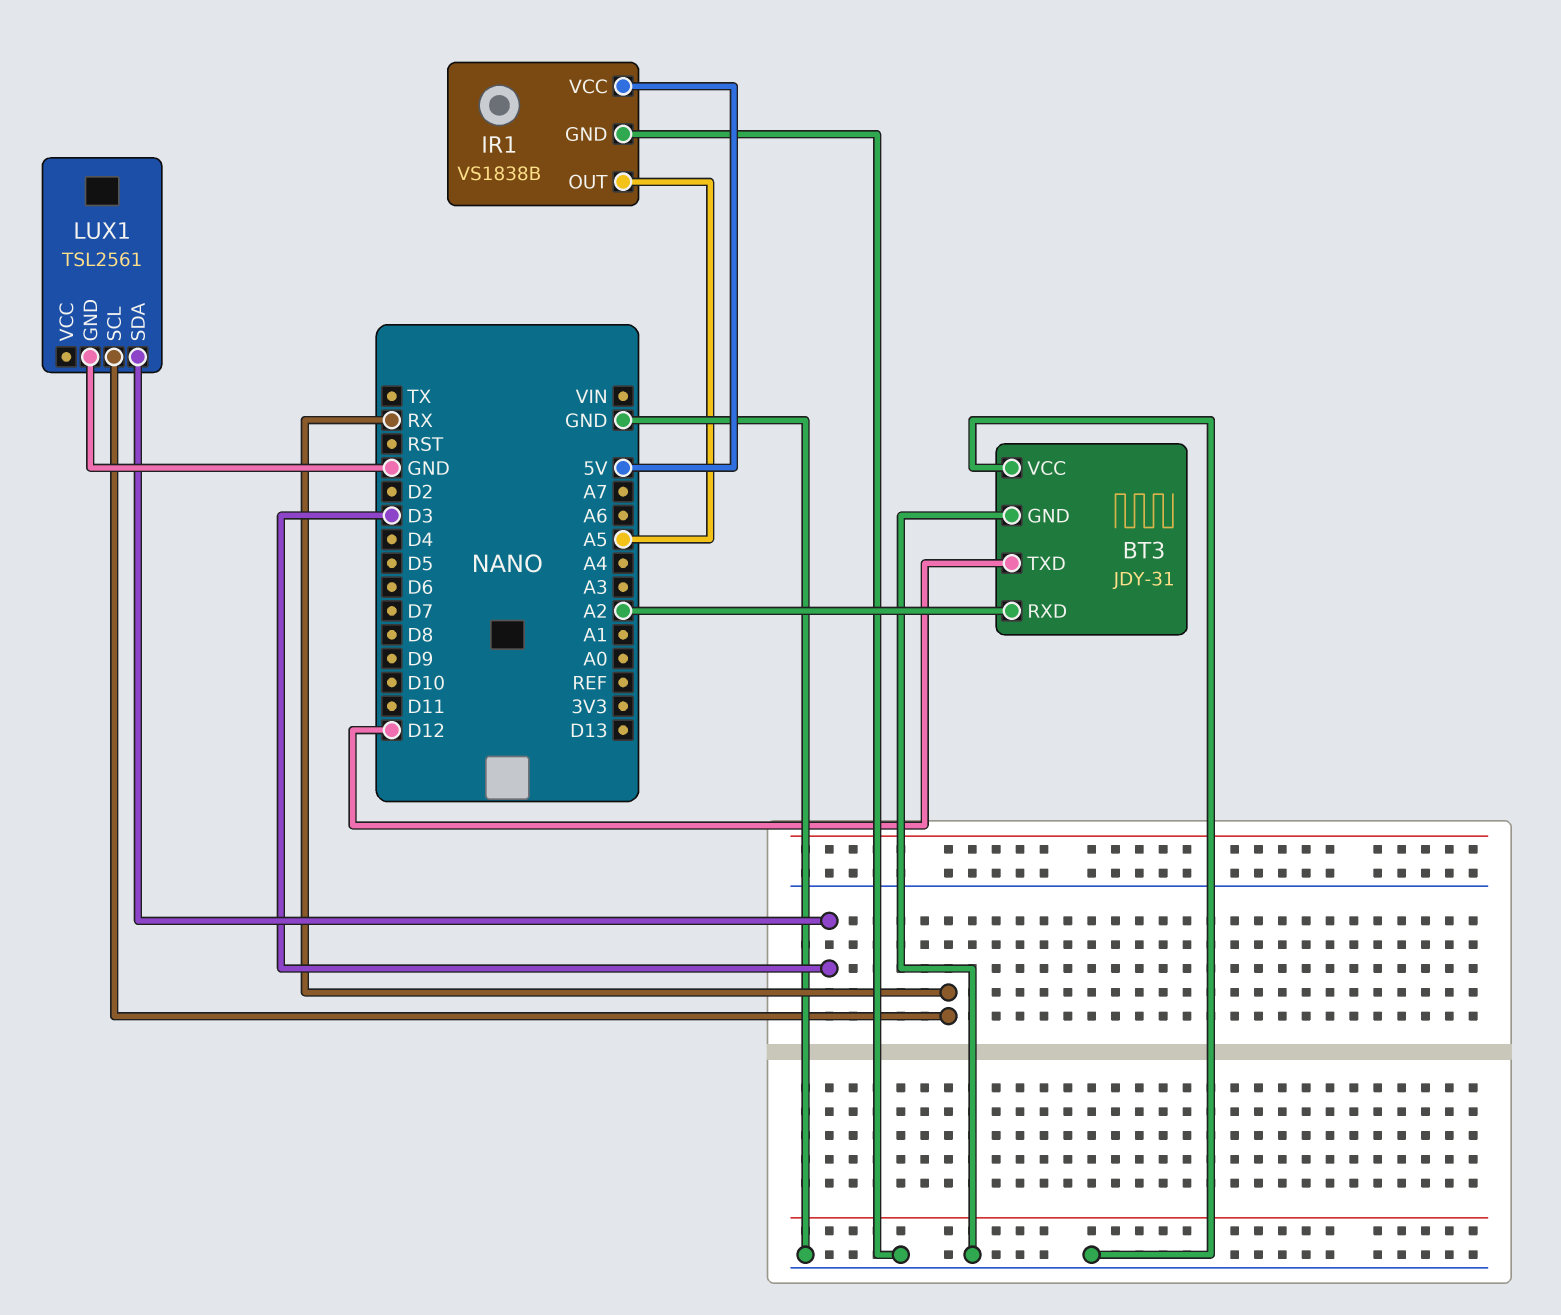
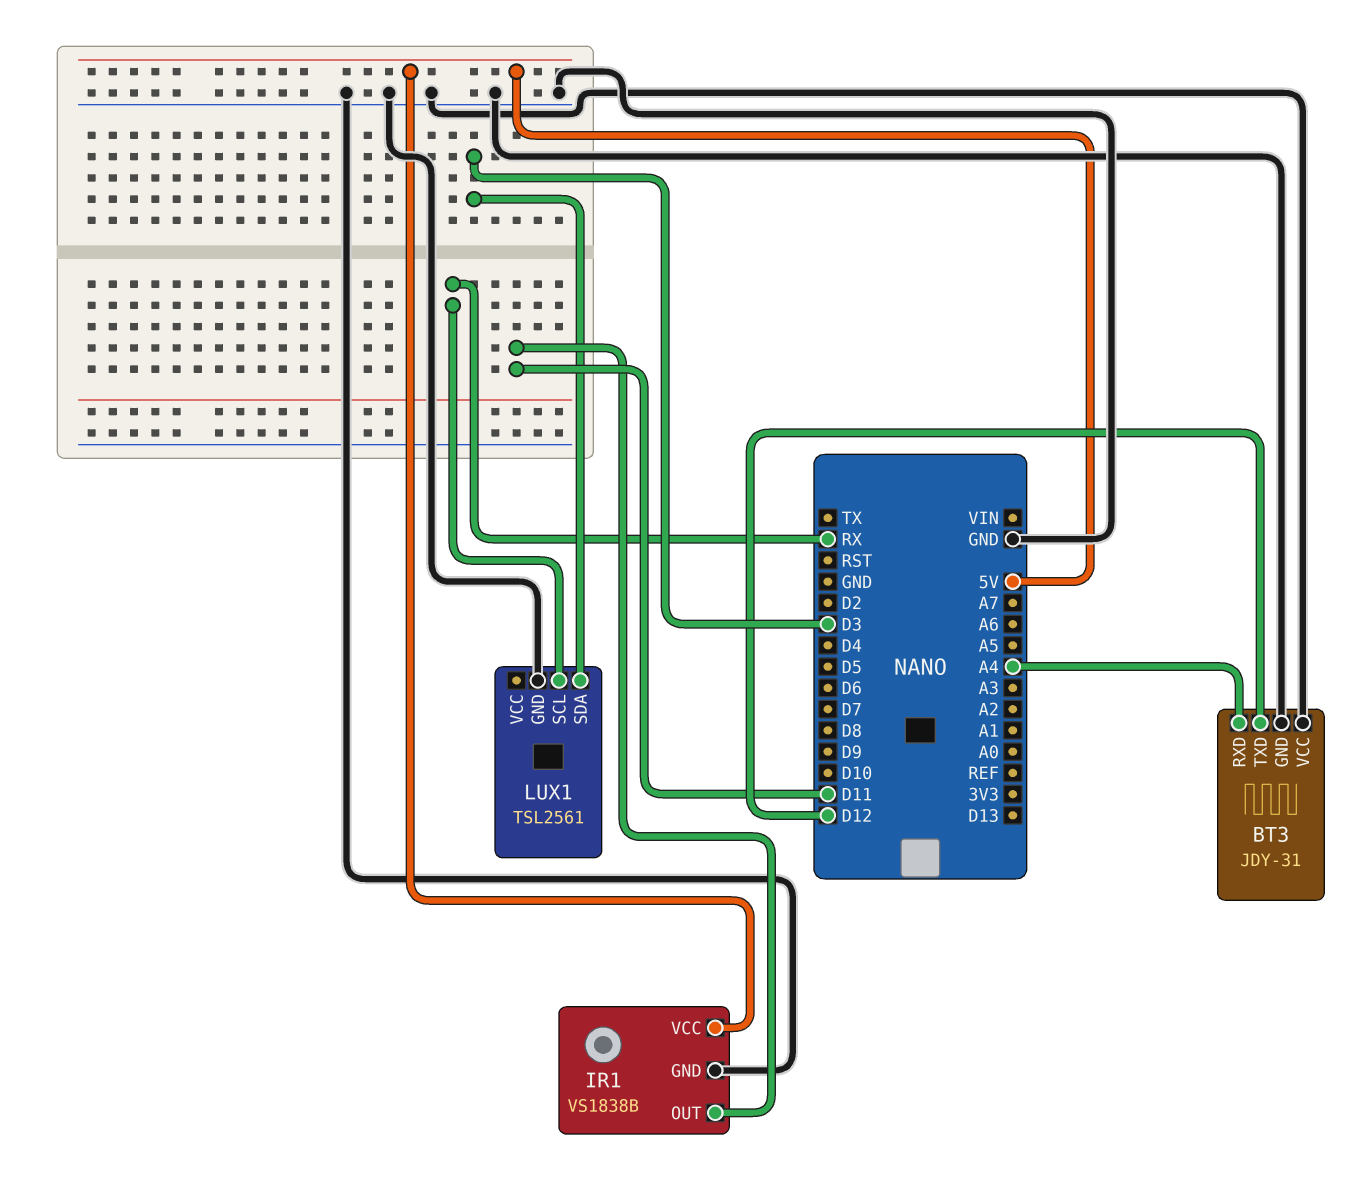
BT3 pin RXD: A2 -> A4
IR1 pin OUT: A5 -> D11

